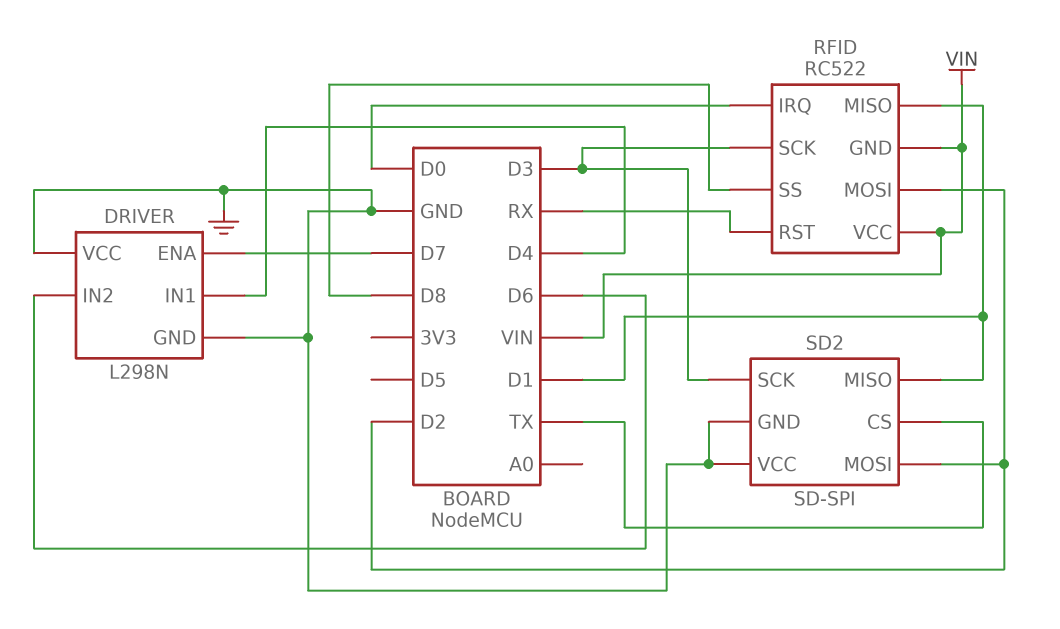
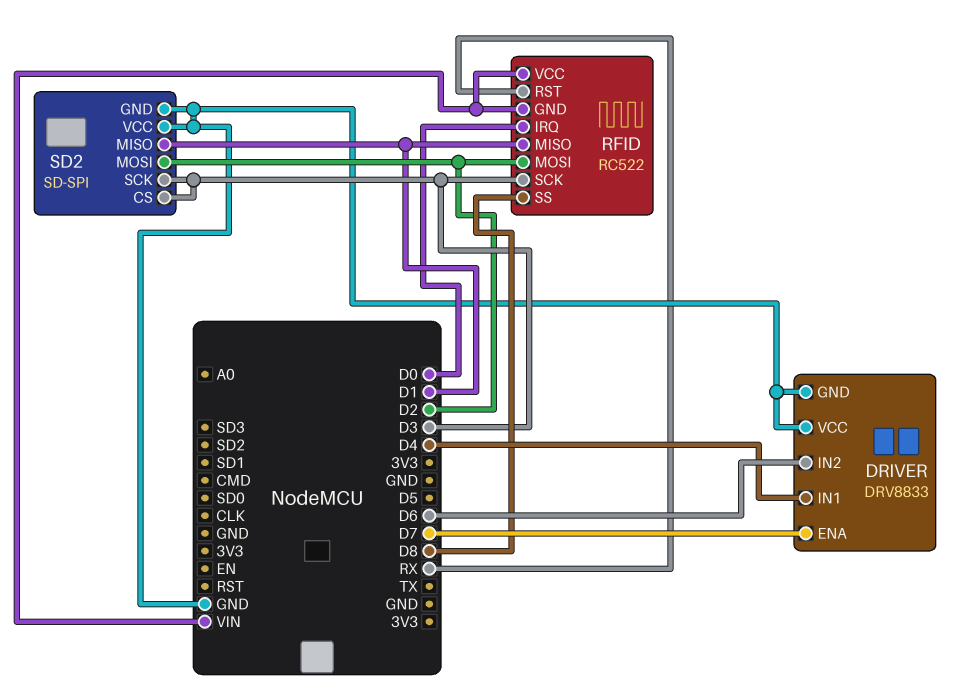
DRIVER: L298N -> DRV8833
SD2 pin CS: TX -> D3

